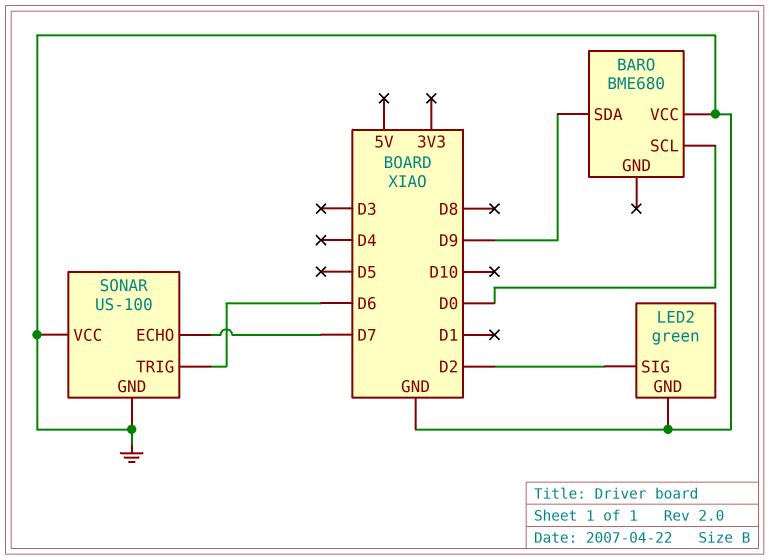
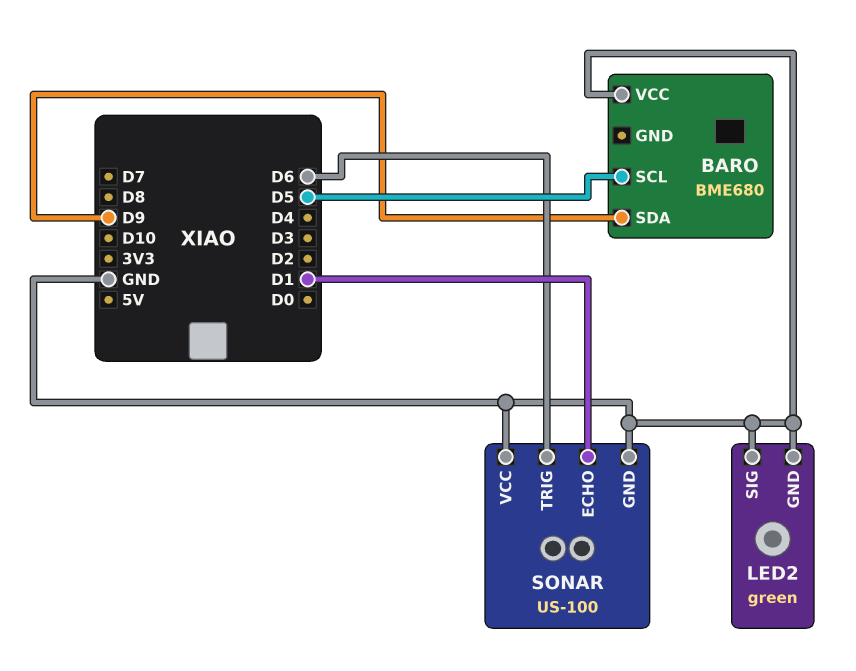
BARO pin SCL: D0 -> D5
LED2 pin SIG: D2 -> GND
SONAR pin ECHO: D7 -> D1

